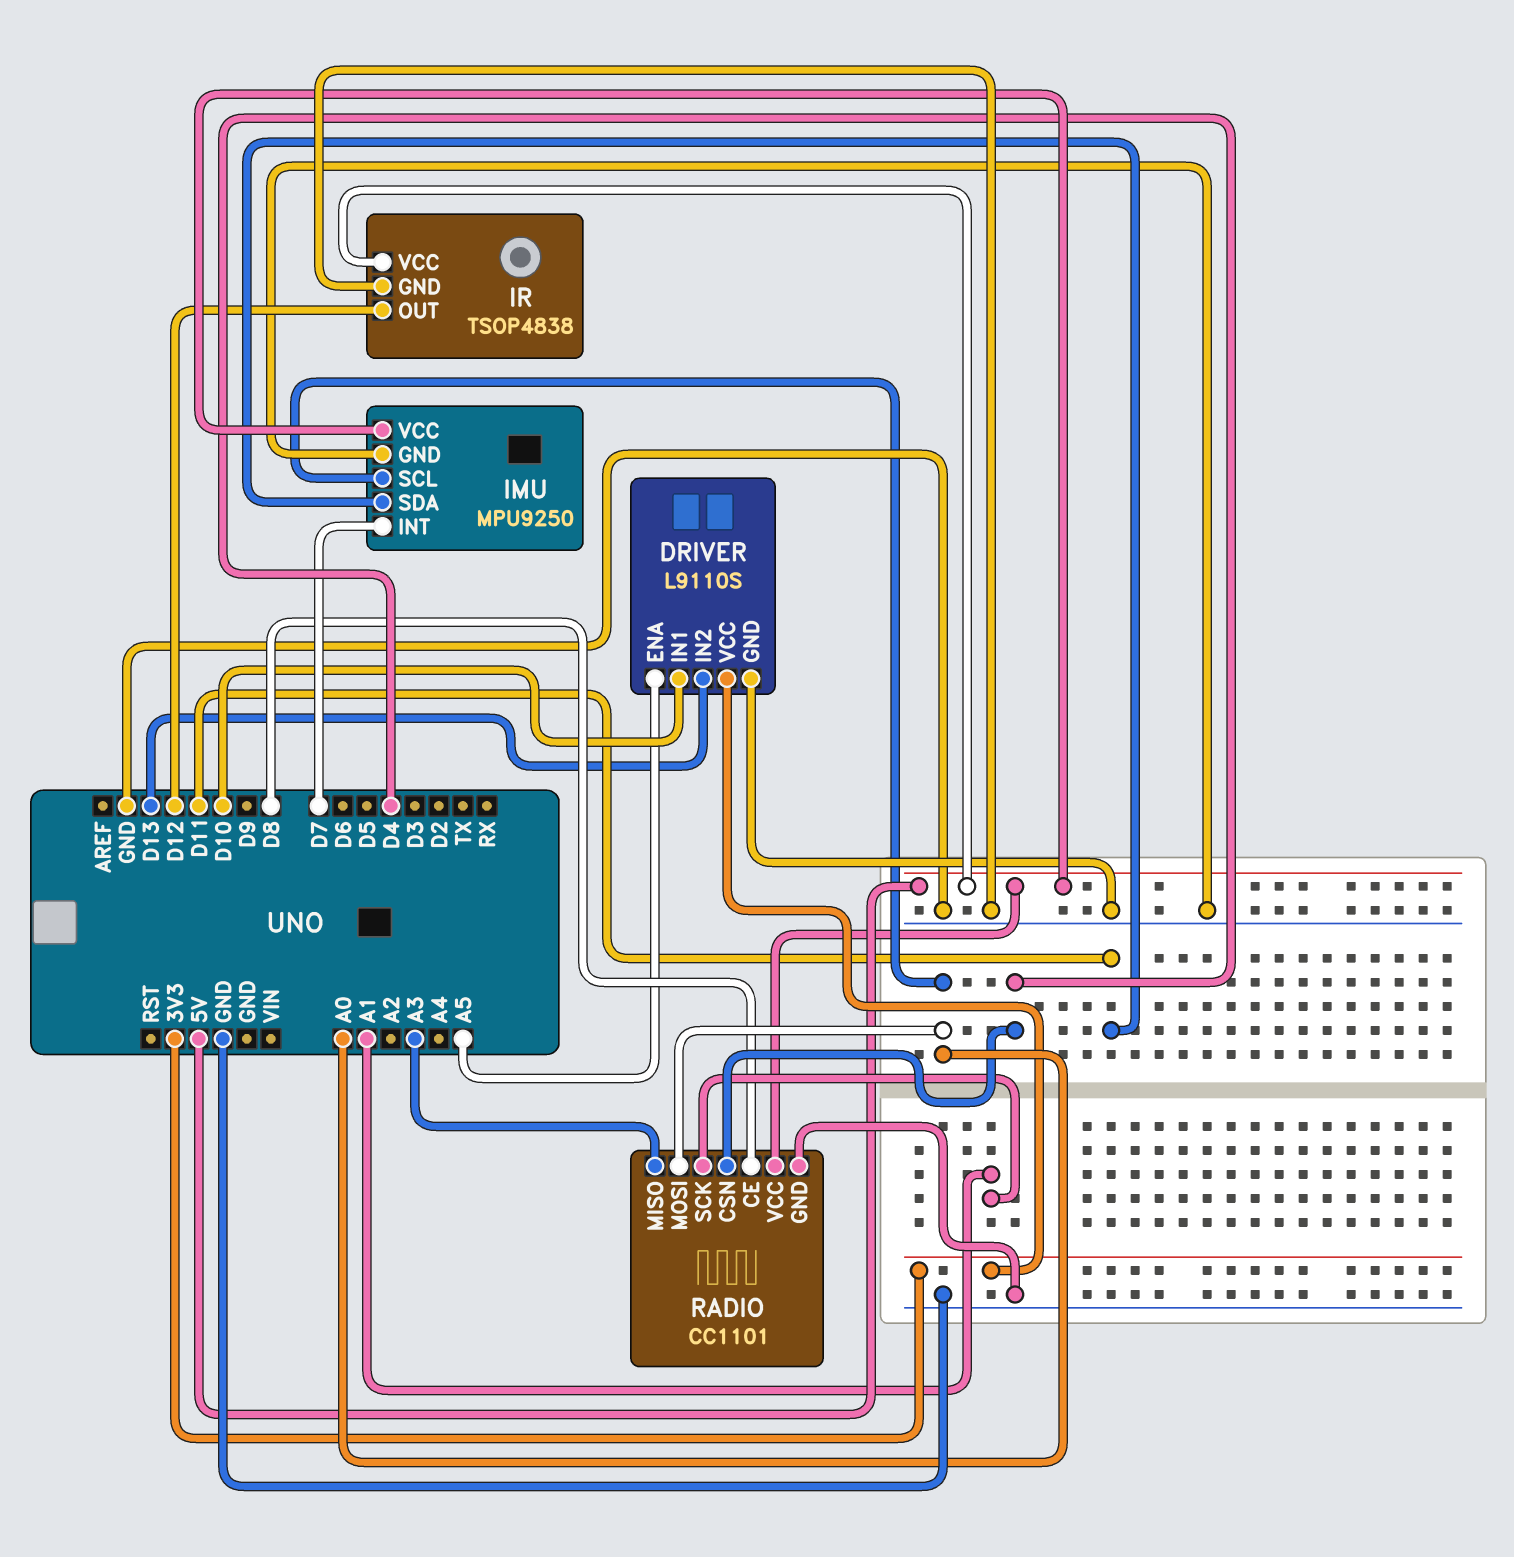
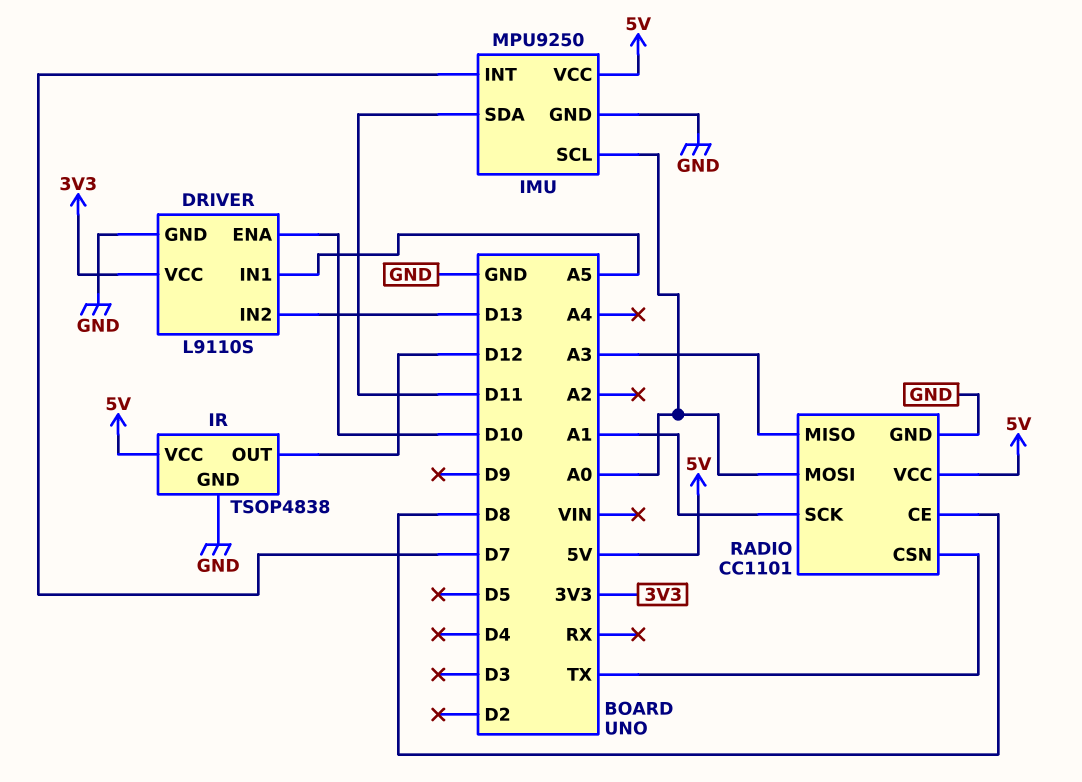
DRIVER pin ENA: A5 -> D10
DRIVER pin IN1: D10 -> A5
RADIO pin CSN: D4 -> TX

